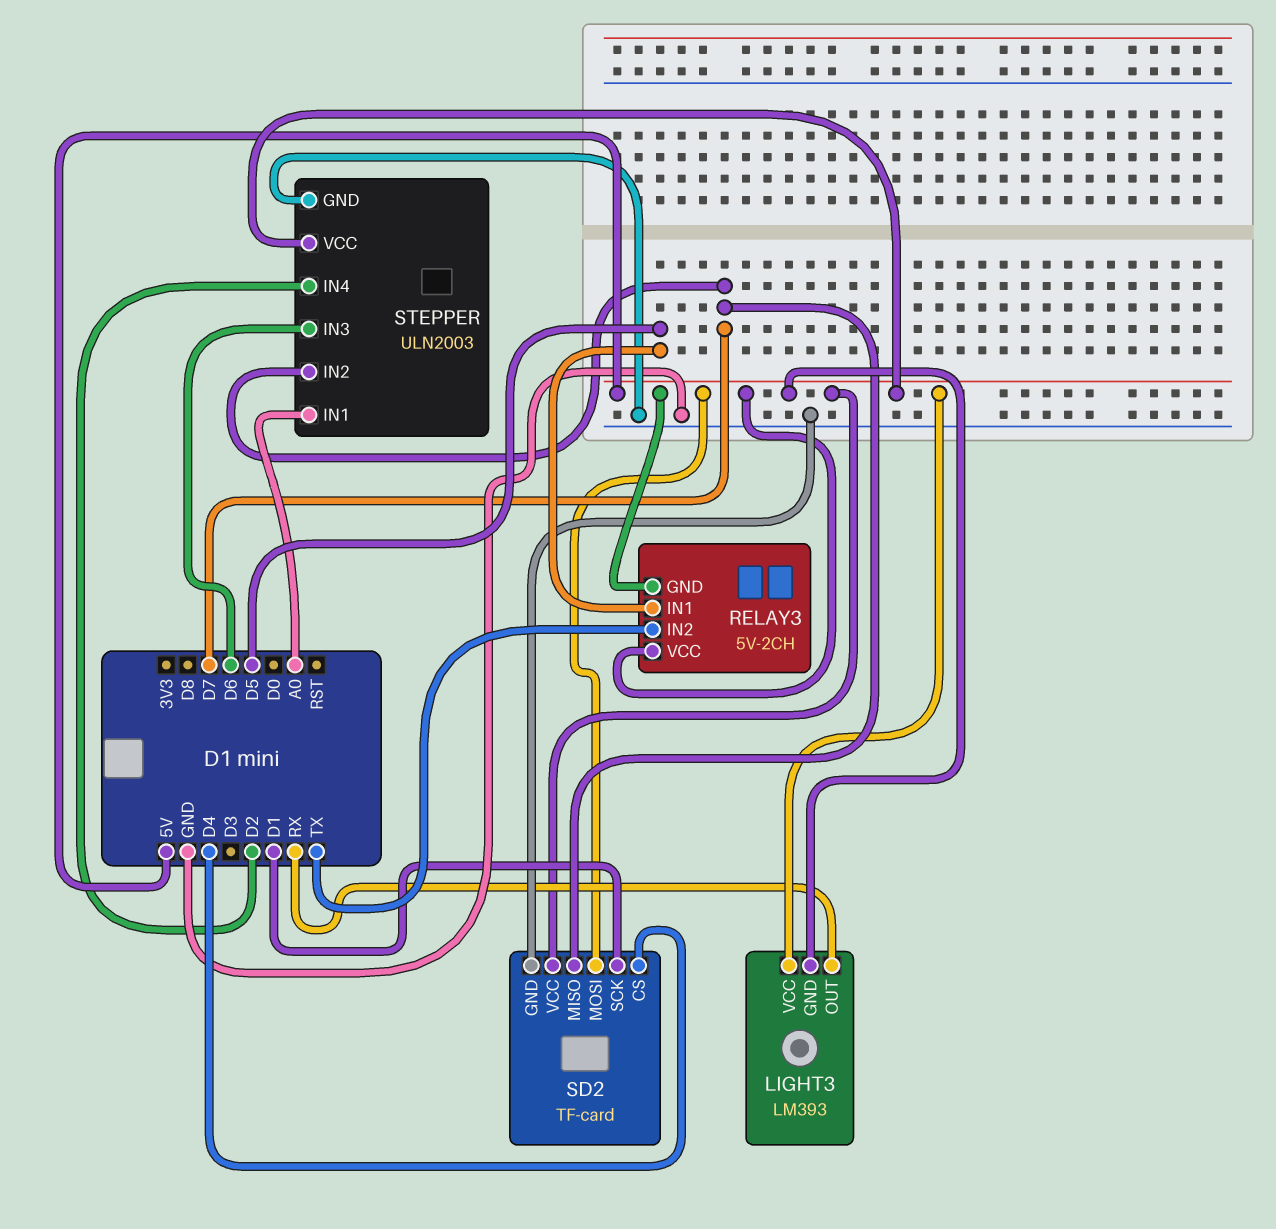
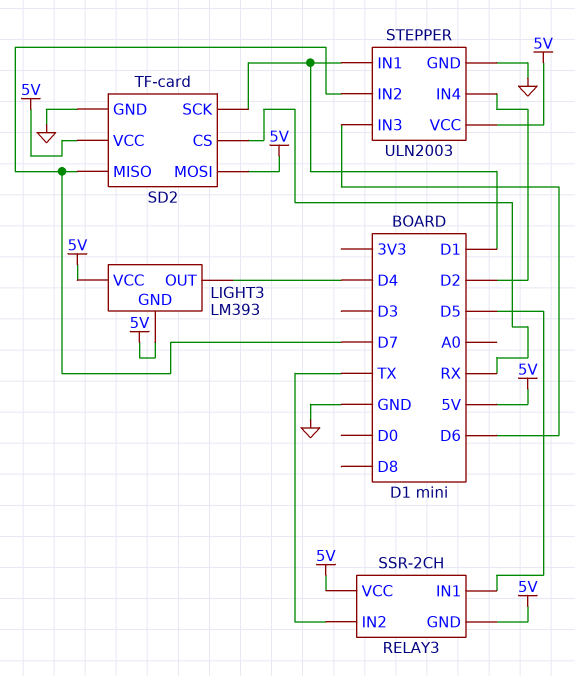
LIGHT3 pin OUT: RX -> D4
RELAY3: 5V-2CH -> SSR-2CH
SD2 pin CS: D4 -> RX
STEPPER pin IN1: A0 -> D1

